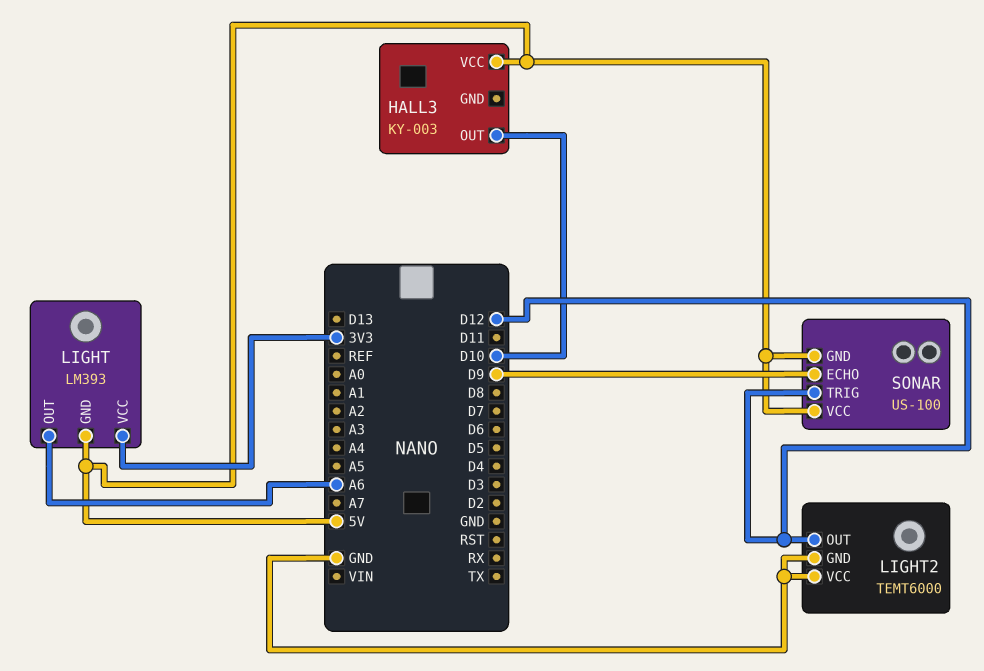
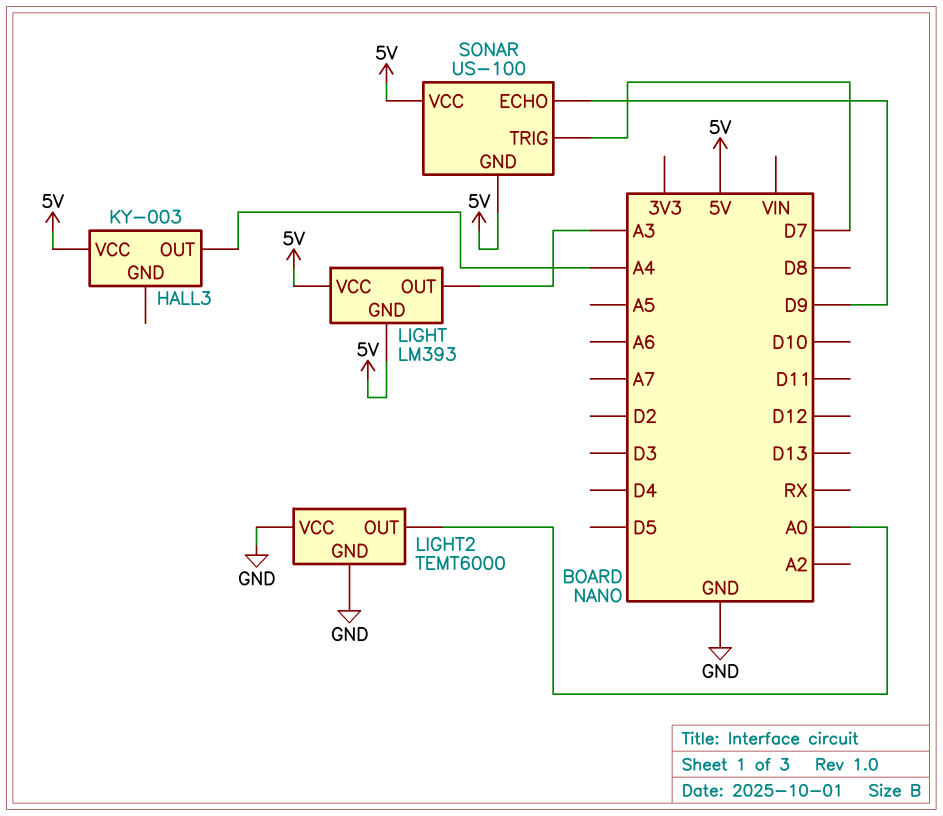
HALL3 pin OUT: D10 -> A4
LIGHT pin OUT: A6 -> A3
LIGHT pin VCC: 3V3 -> 5V
LIGHT2 pin OUT: D12 -> A0
SONAR pin TRIG: D12 -> D7

